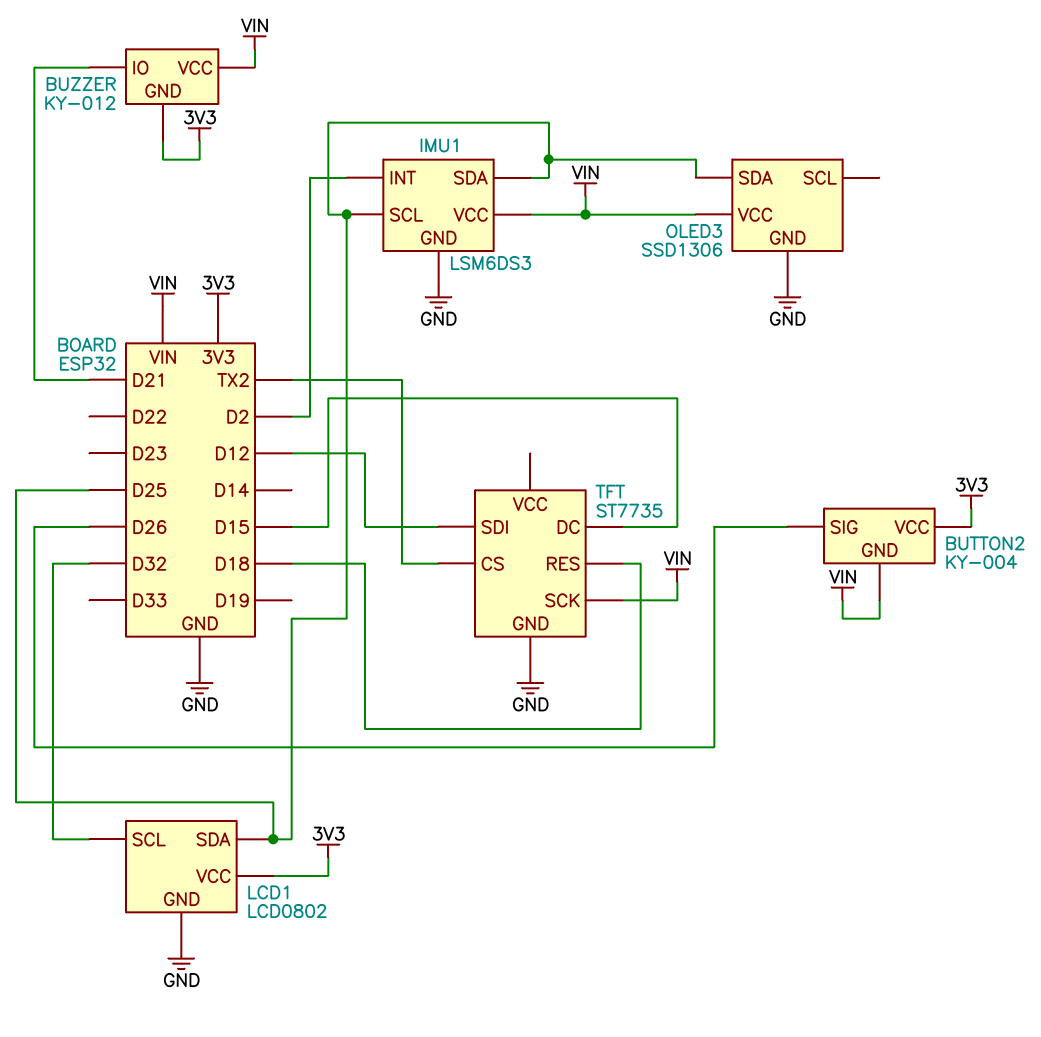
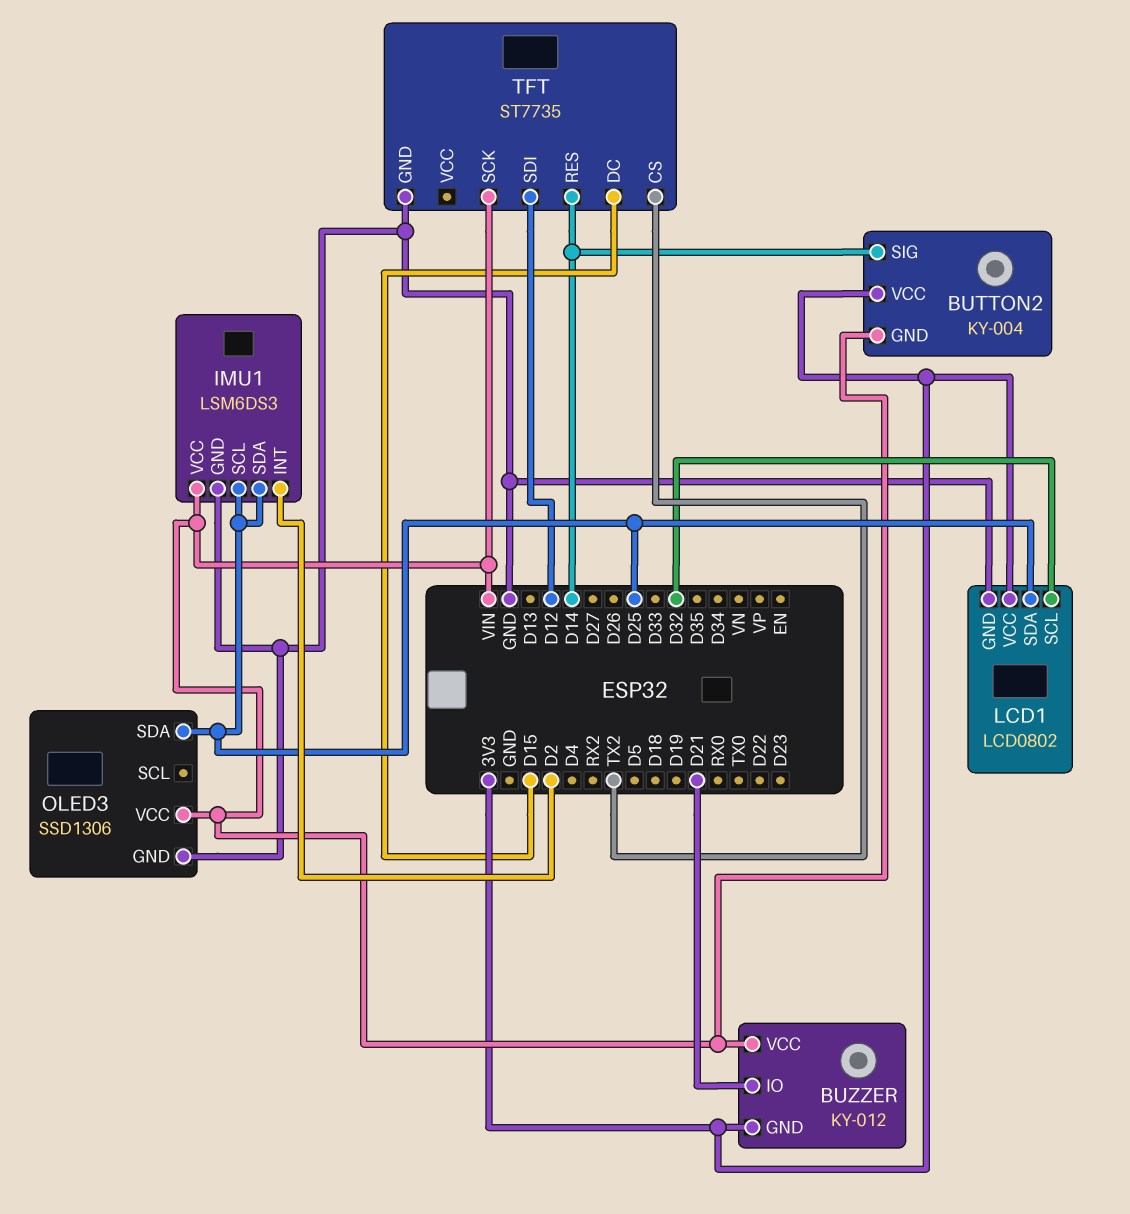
BUTTON2 pin SIG: D26 -> D14
TFT pin RES: D18 -> D14

